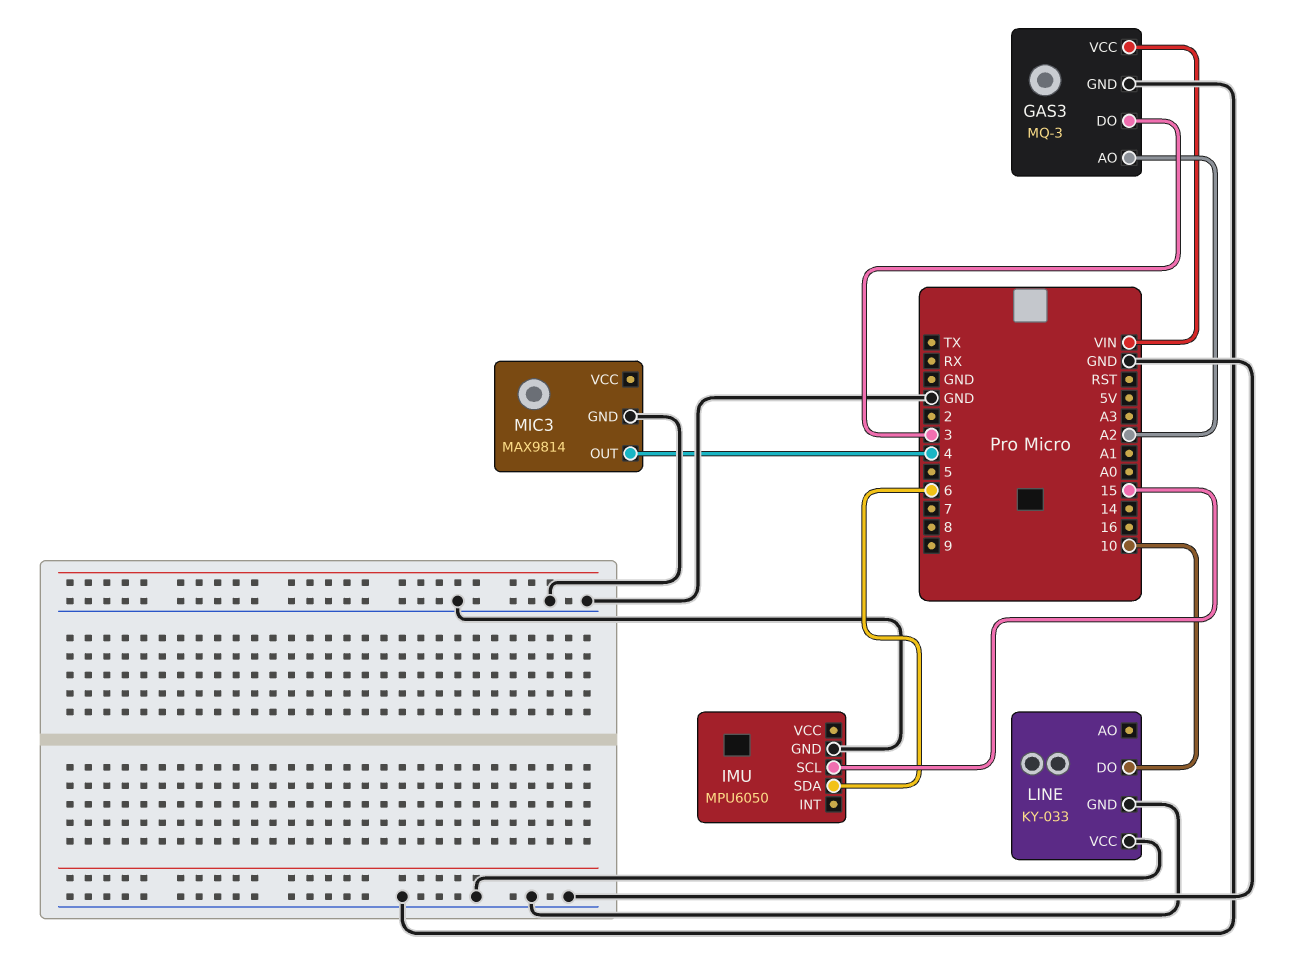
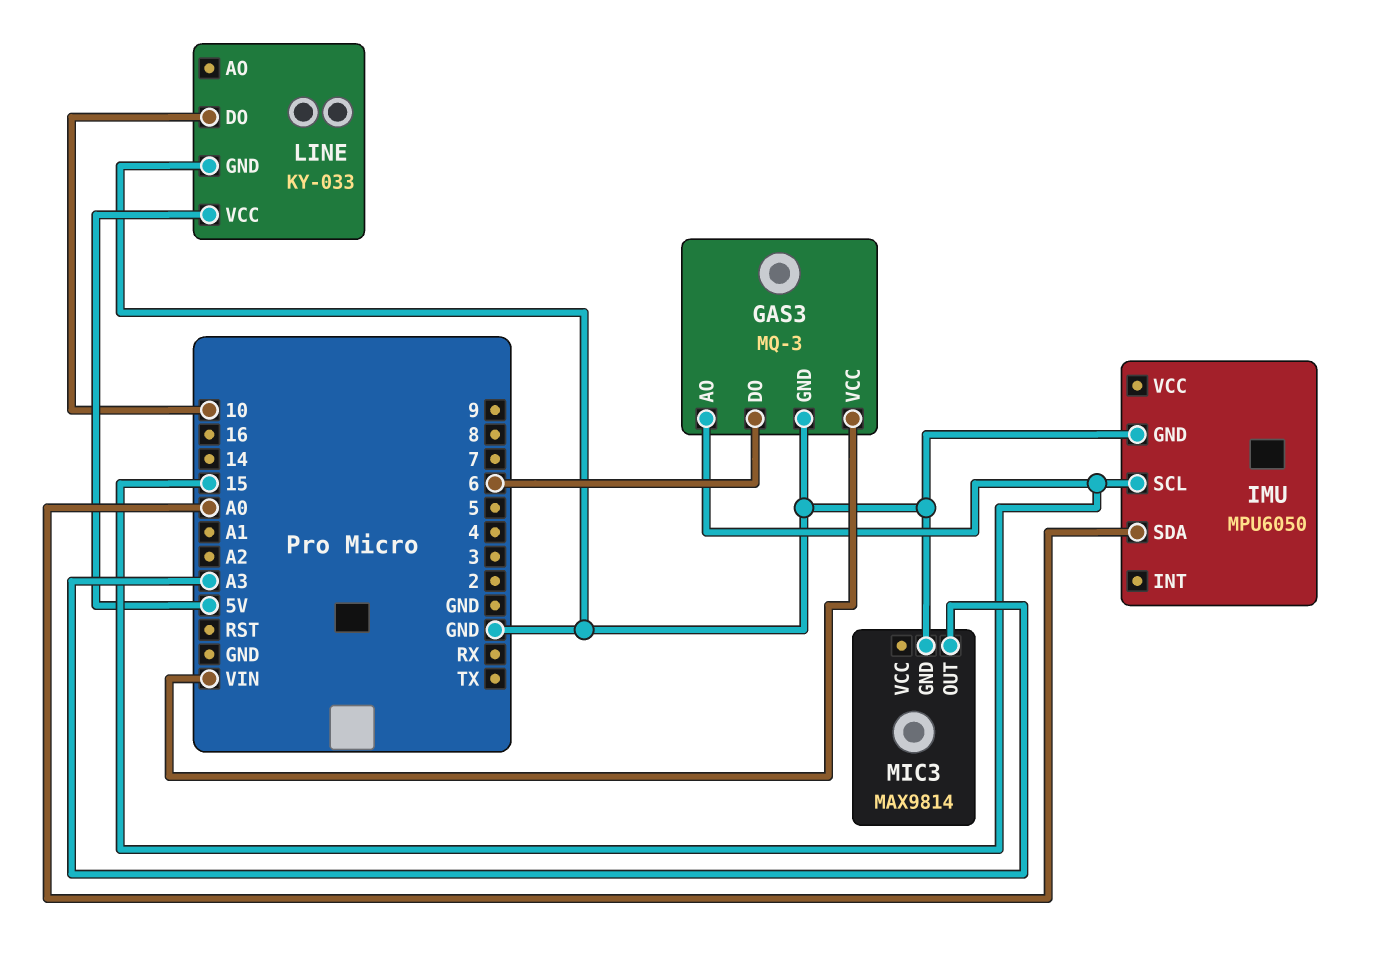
GAS3 pin AO: A2 -> 15
GAS3 pin DO: 3 -> 6
IMU pin SDA: 6 -> A0
LINE pin VCC: GND -> 5V
MIC3 pin OUT: 4 -> A3

